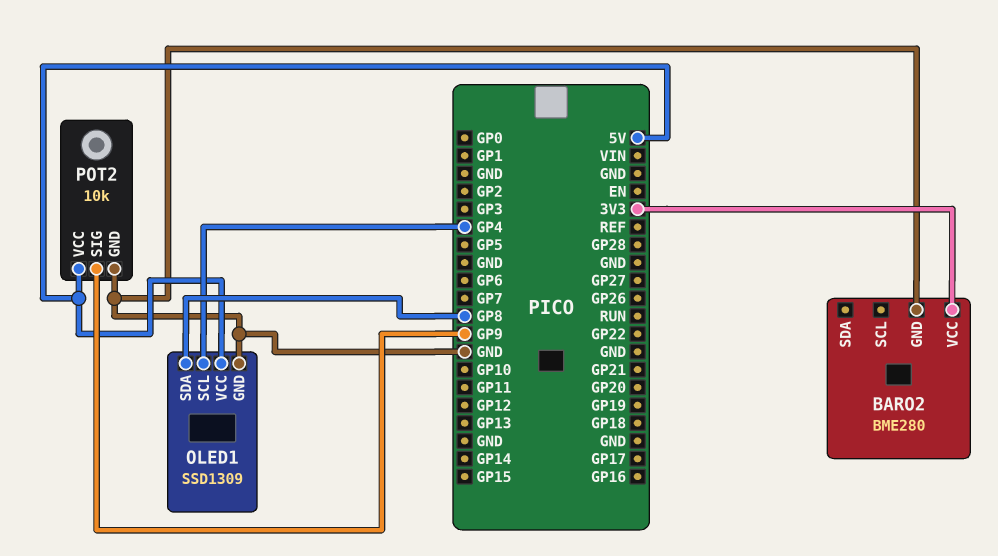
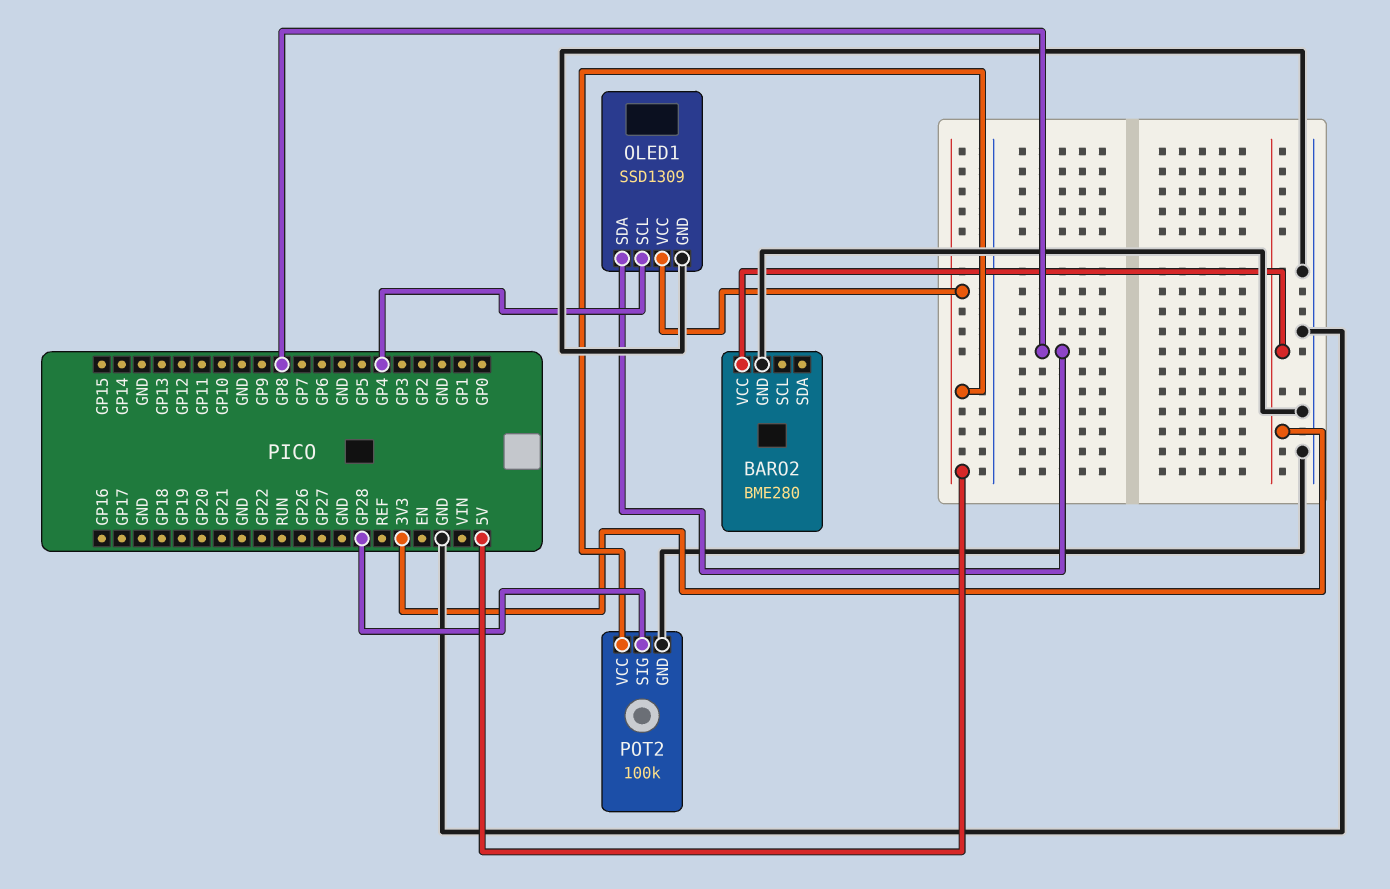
POT2: 10k -> 100k
POT2 pin SIG: GP9 -> GP28

